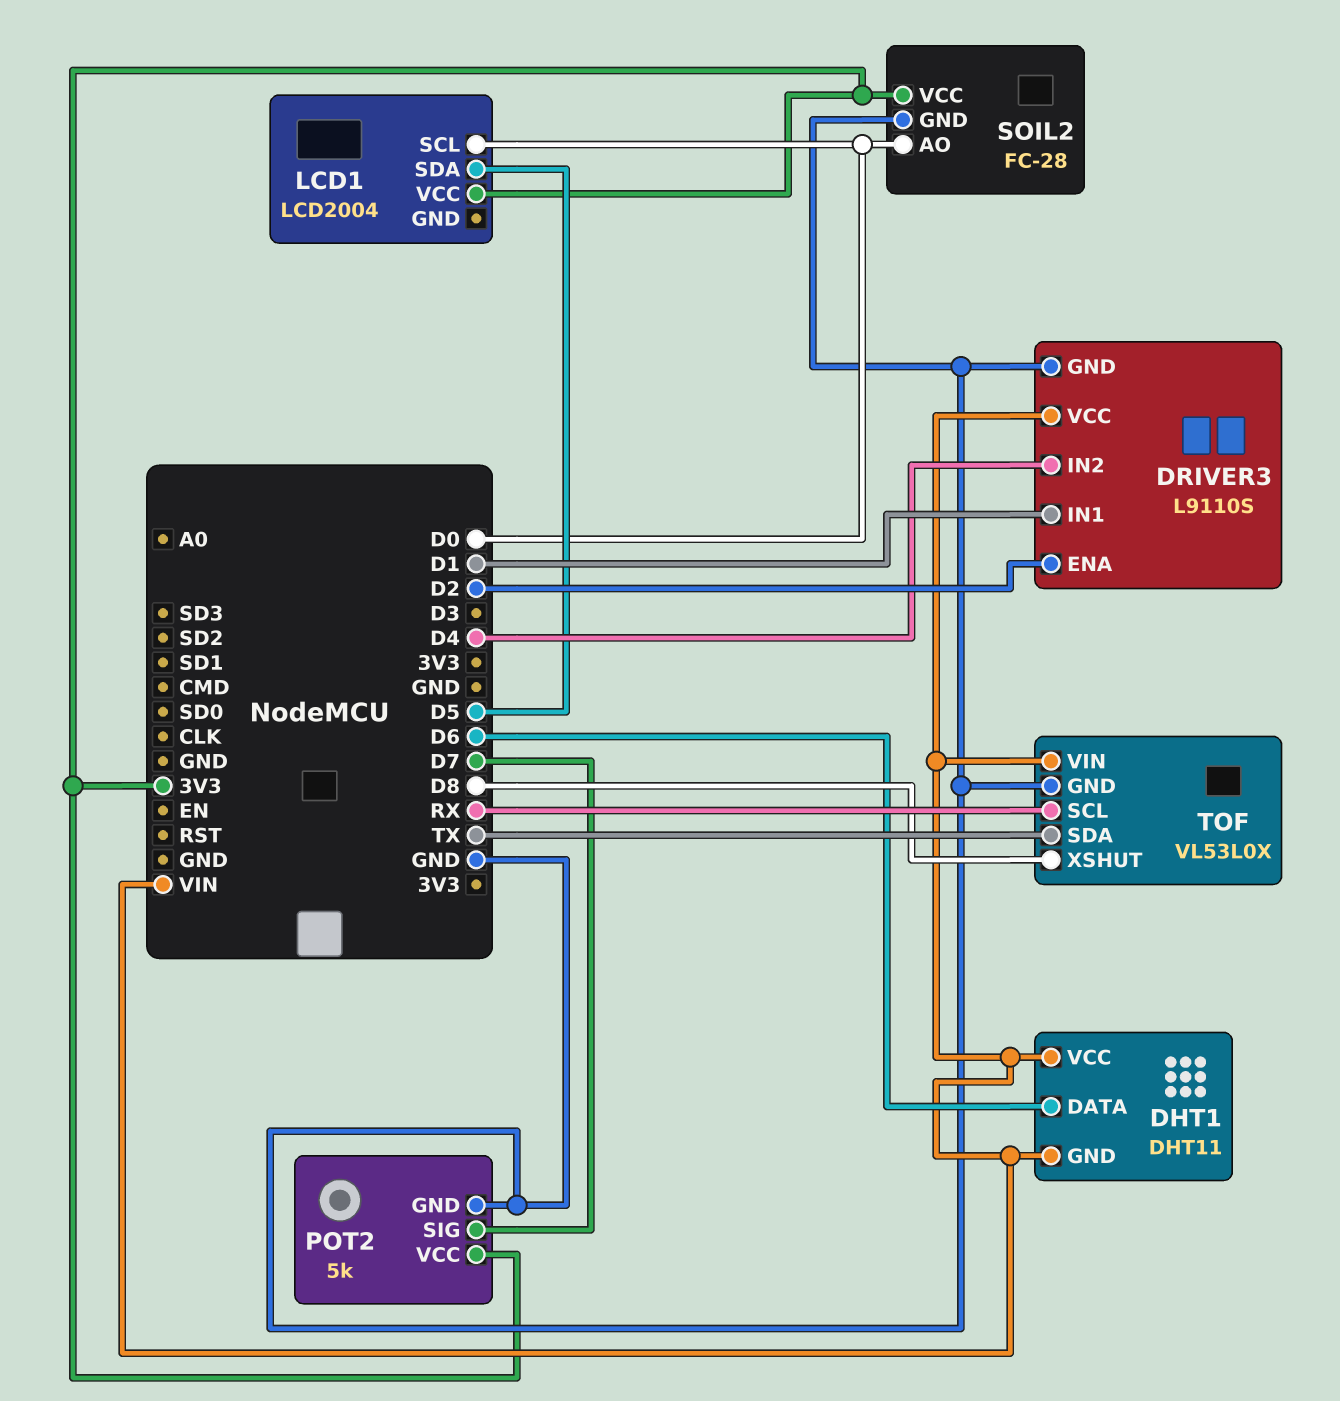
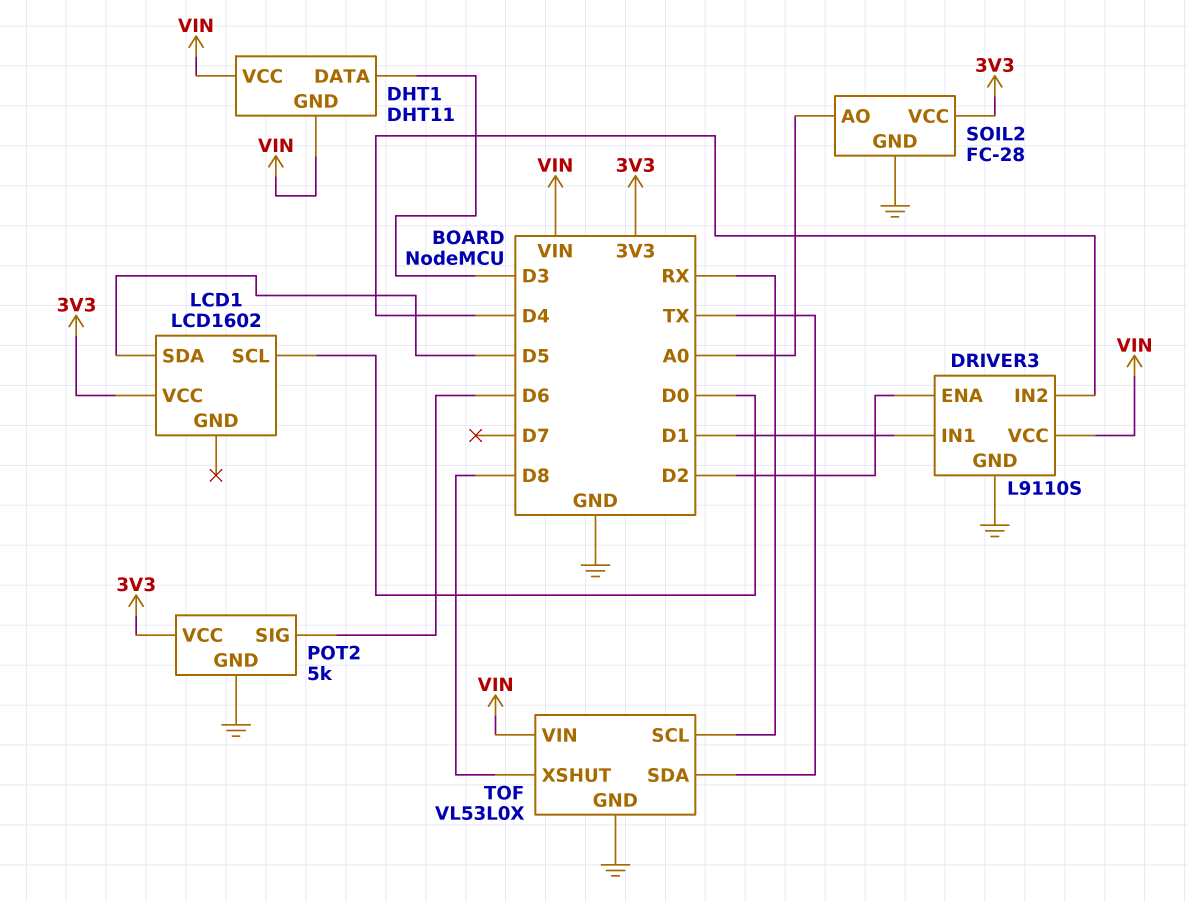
DHT1 pin DATA: D6 -> D3
LCD1: LCD2004 -> LCD1602
POT2 pin SIG: D7 -> D6
SOIL2 pin AO: D0 -> A0

